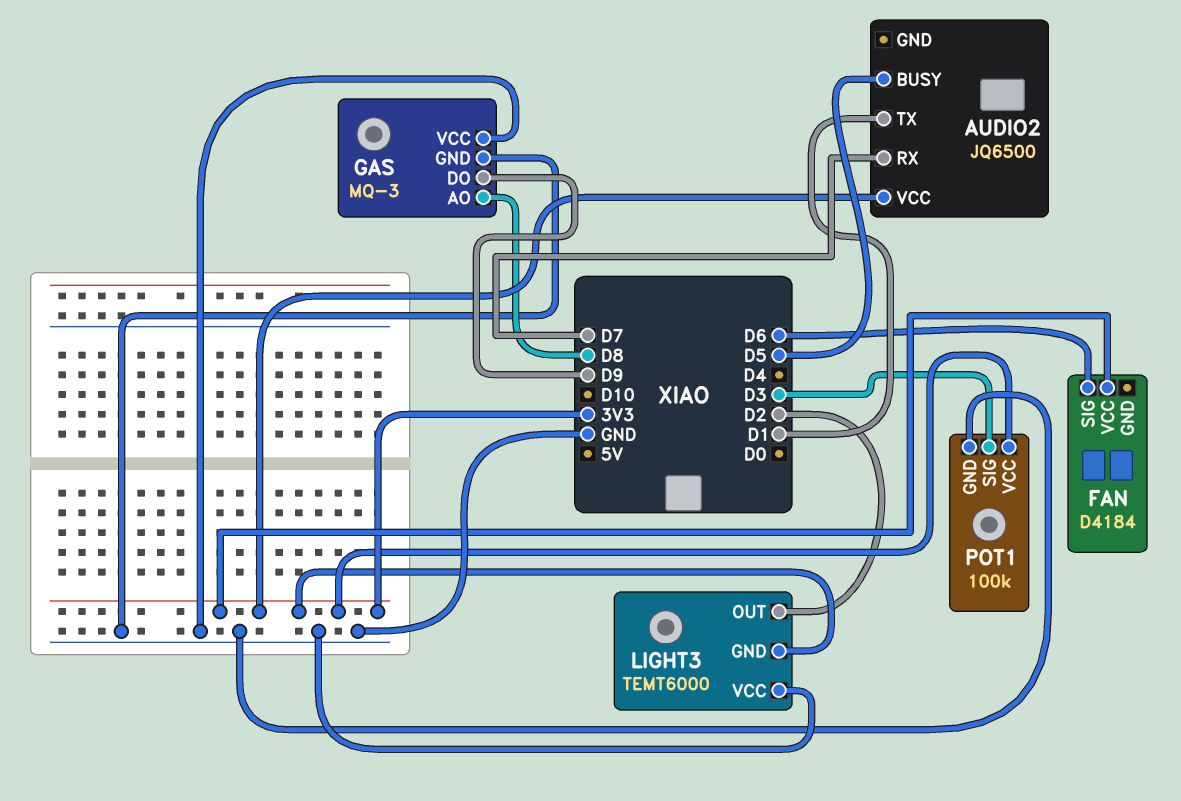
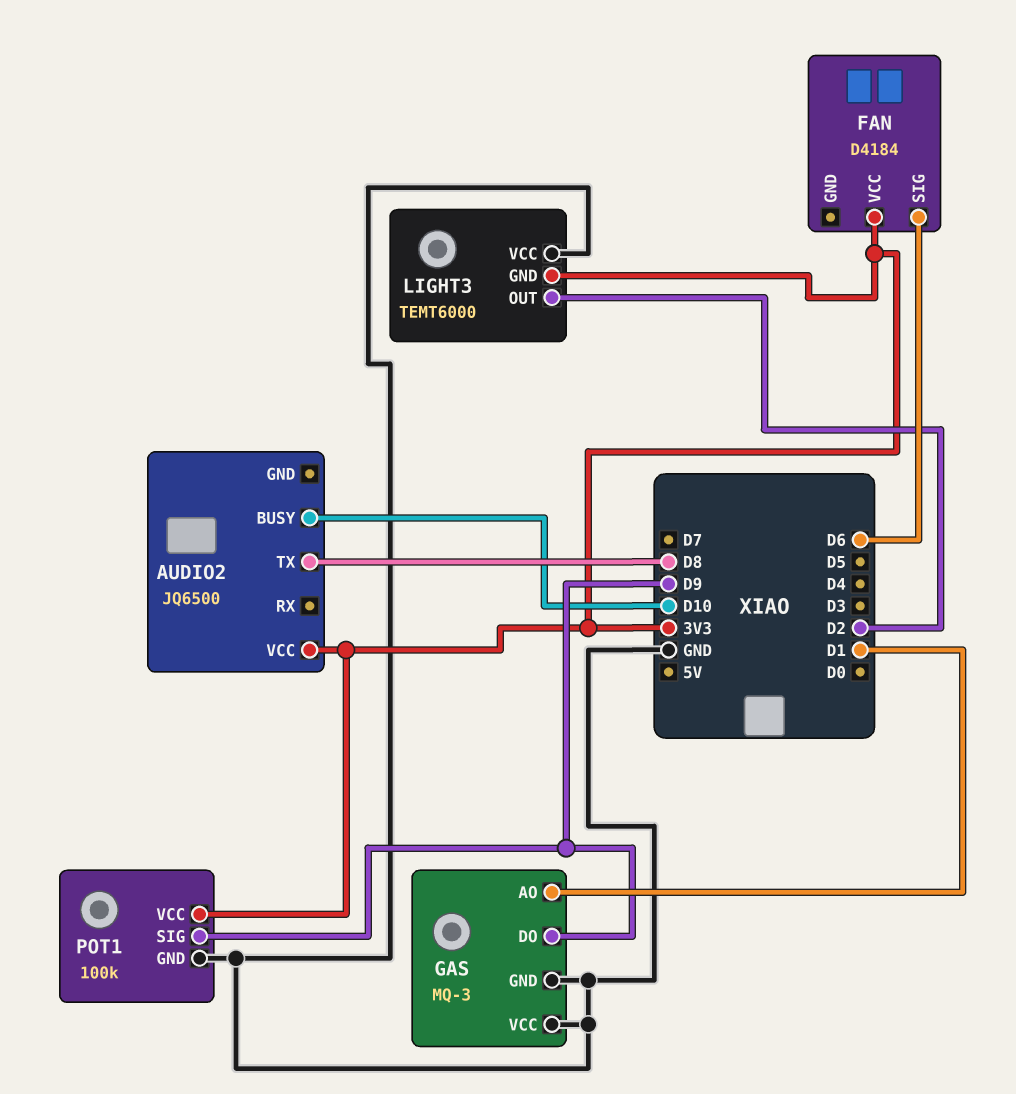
AUDIO2 pin BUSY: D5 -> D10
AUDIO2 pin RX: D7 -> none
AUDIO2 pin TX: D1 -> D8
GAS pin AO: D8 -> D1
POT1 pin SIG: D3 -> D9

